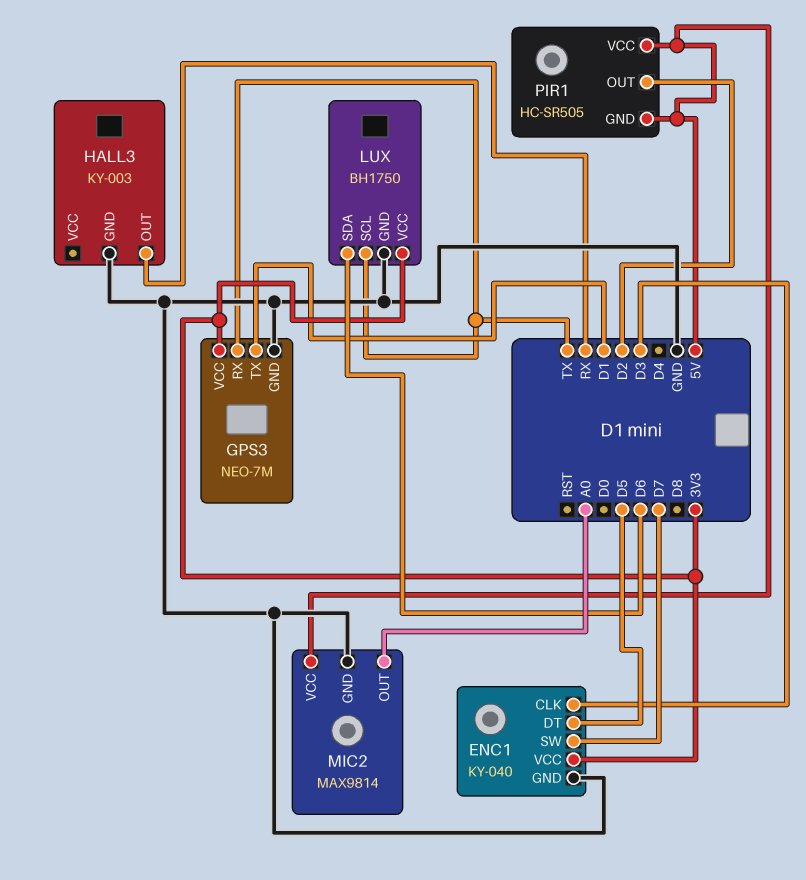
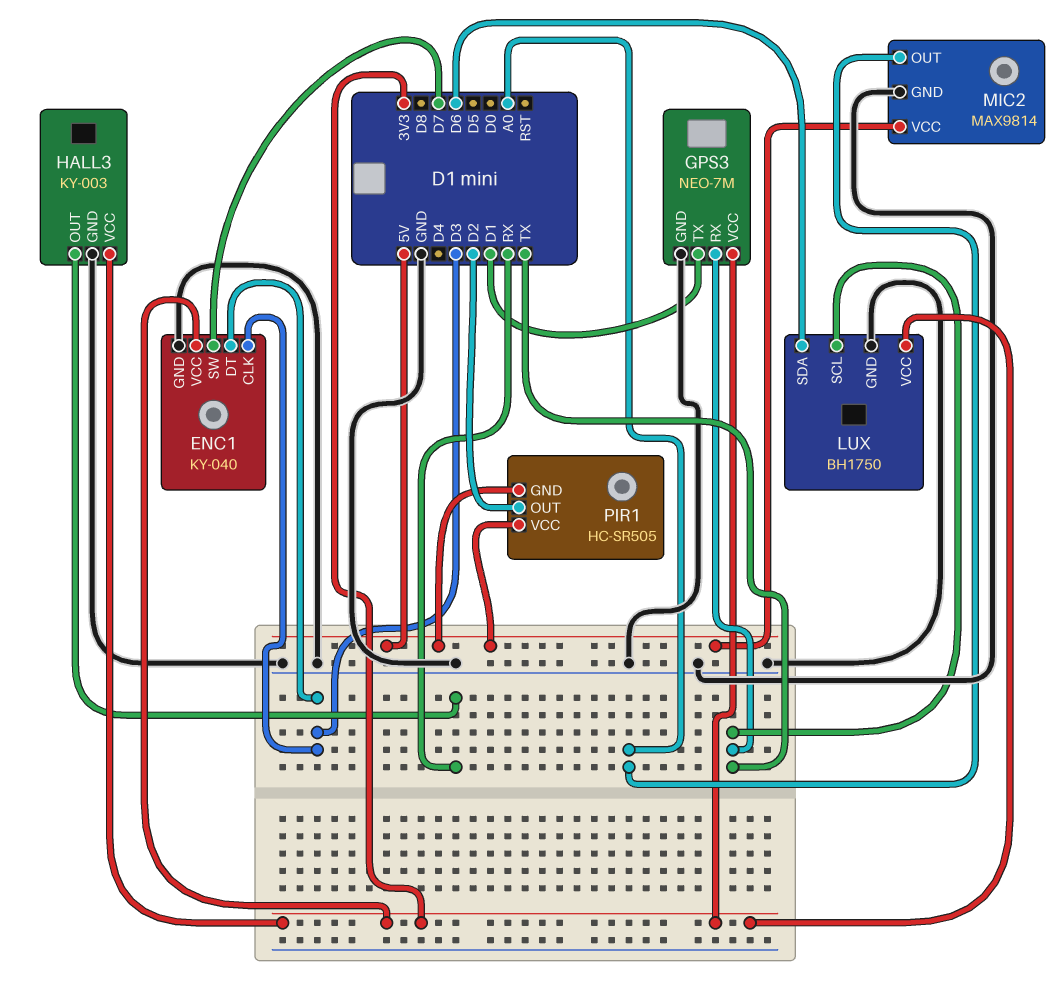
ENC1 pin DT: D5 -> D3
HALL3 pin VCC: none -> 3V3

